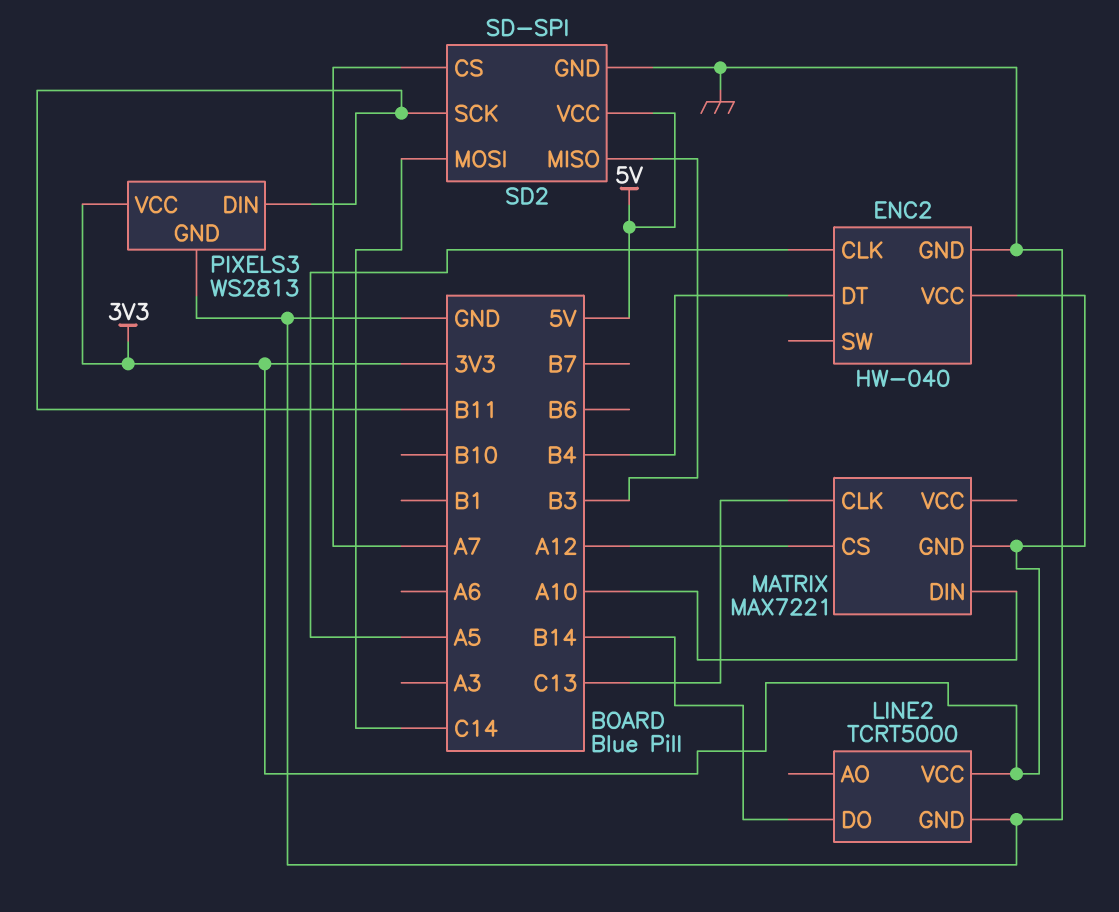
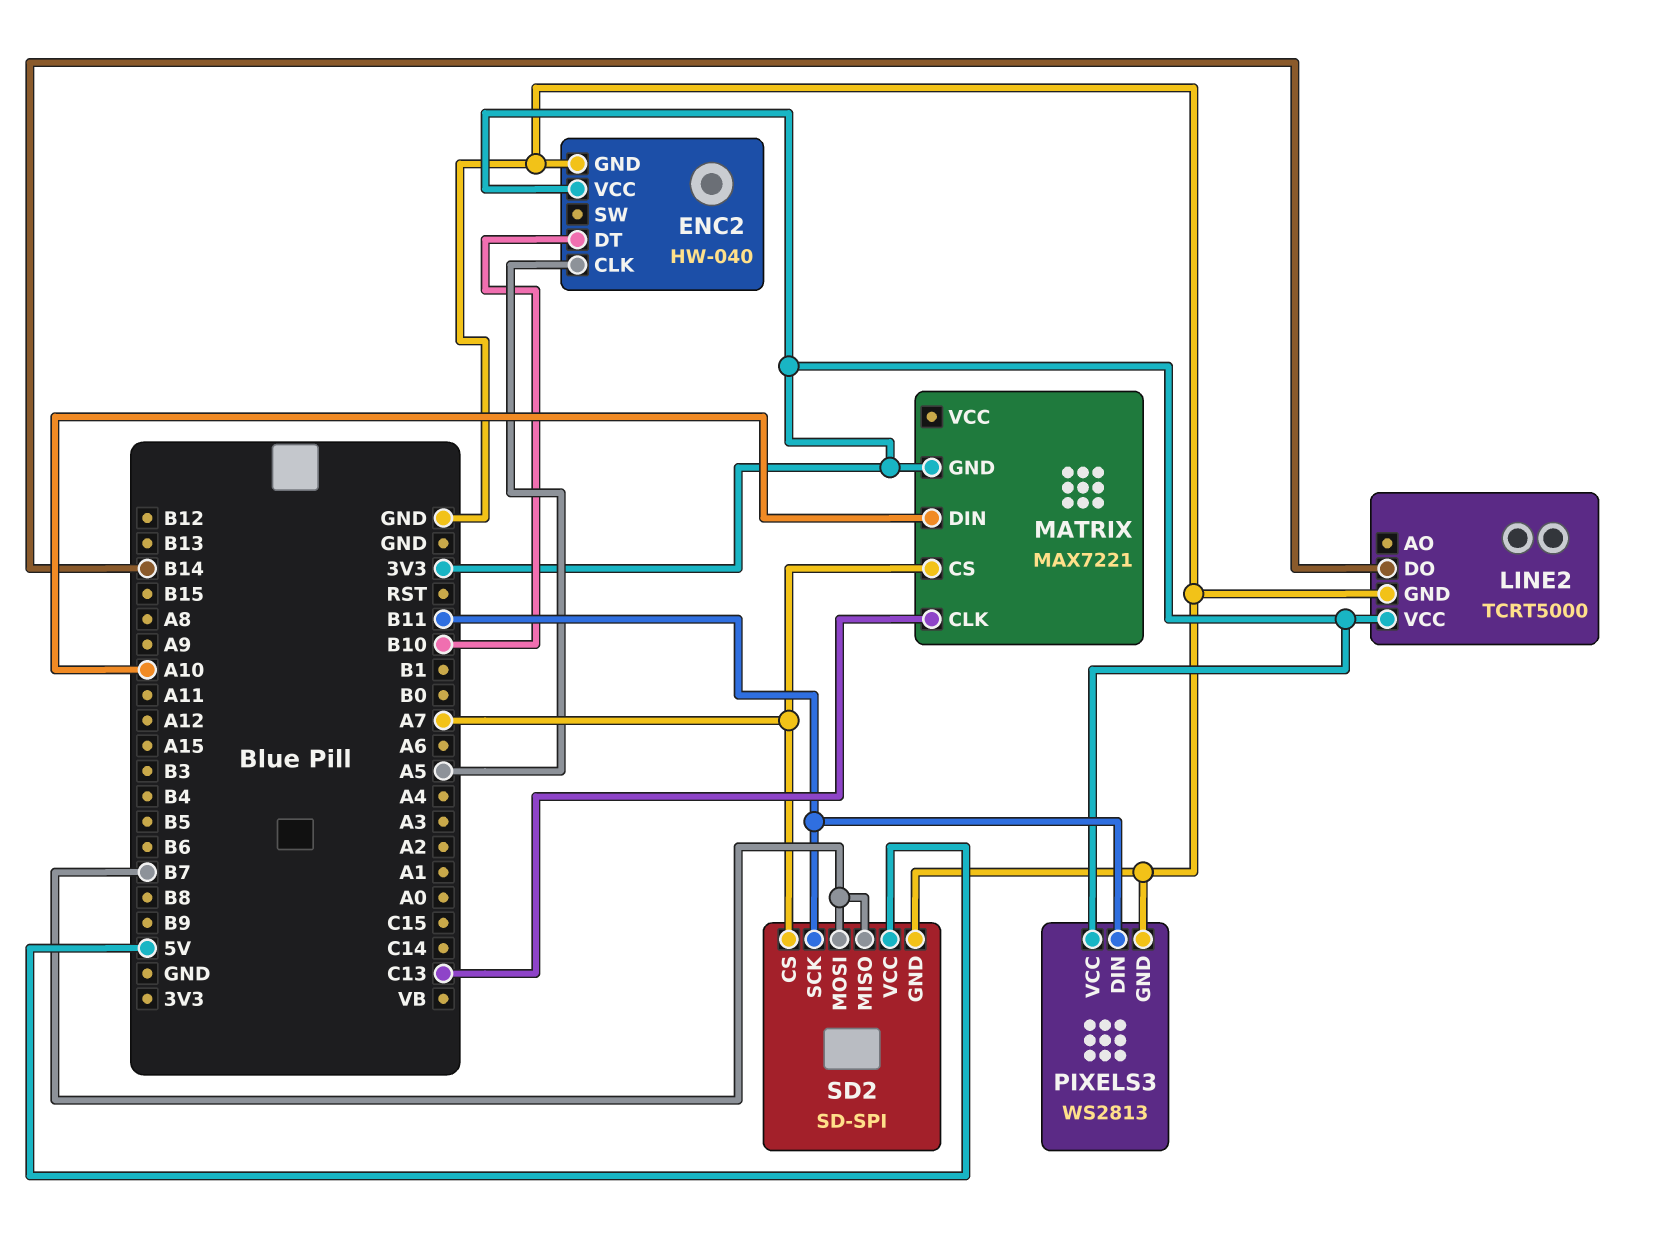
ENC2 pin DT: B4 -> B10
MATRIX pin CS: A12 -> A7
SD2 pin MISO: B3 -> B7
SD2 pin MOSI: C14 -> B7

